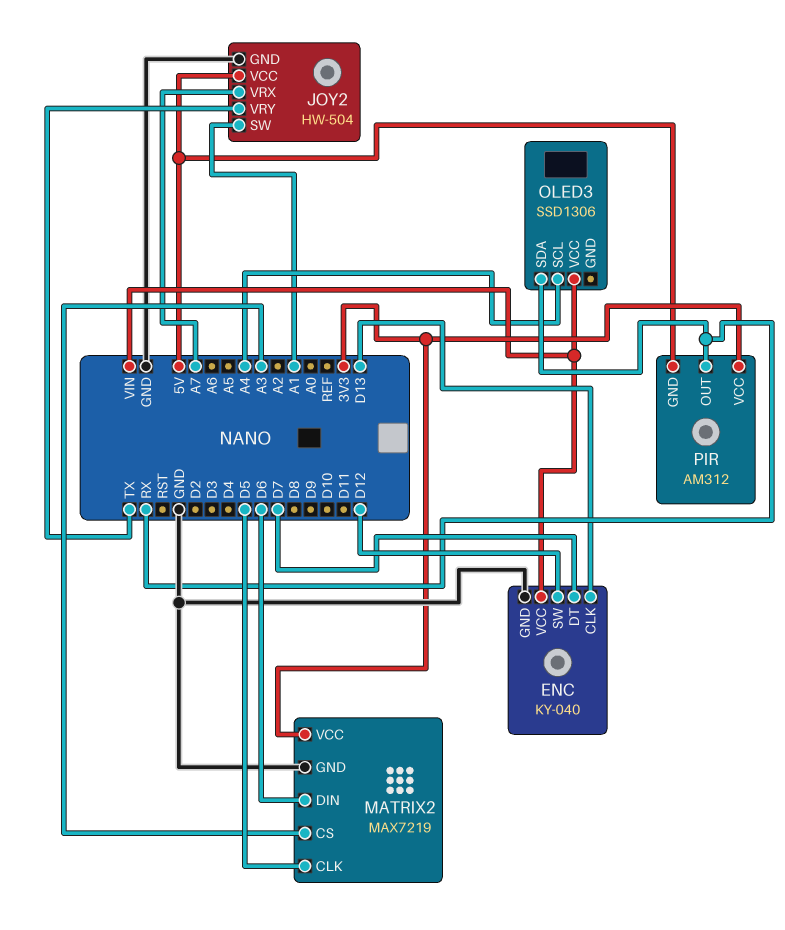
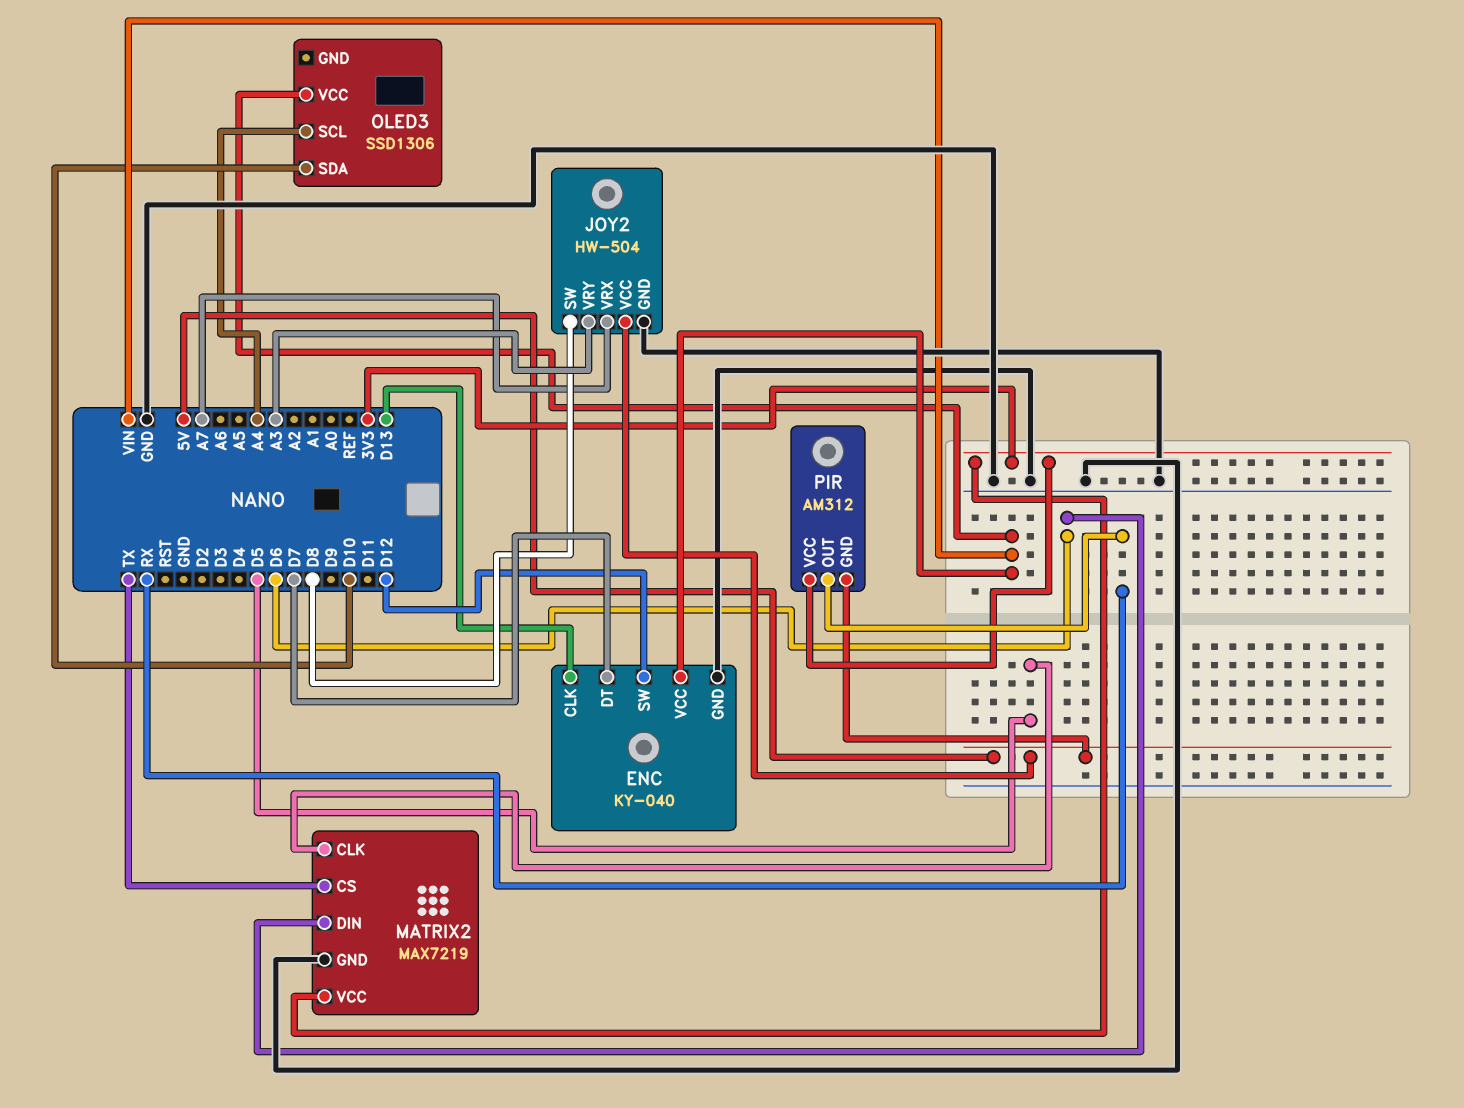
JOY2 pin SW: A1 -> D8
JOY2 pin VRY: TX -> A3
MATRIX2 pin CS: A3 -> TX
OLED3 pin SDA: RX -> D10

